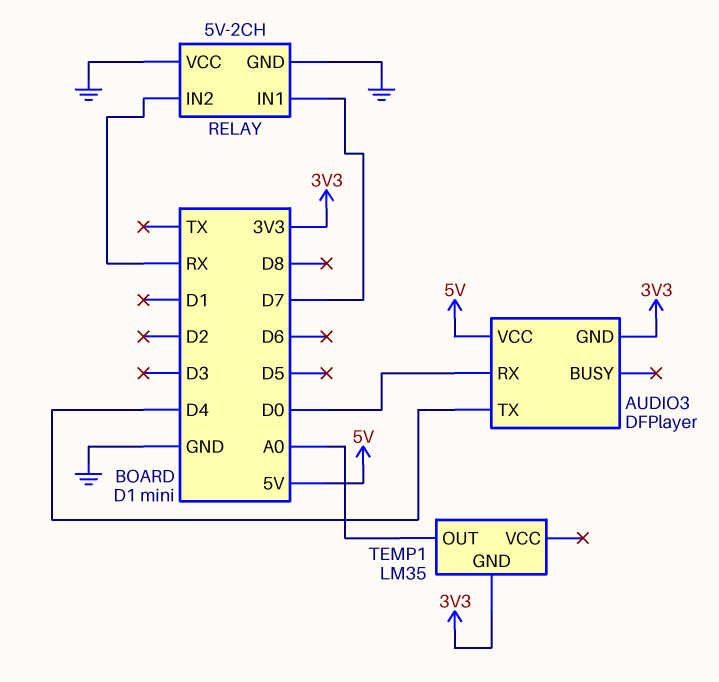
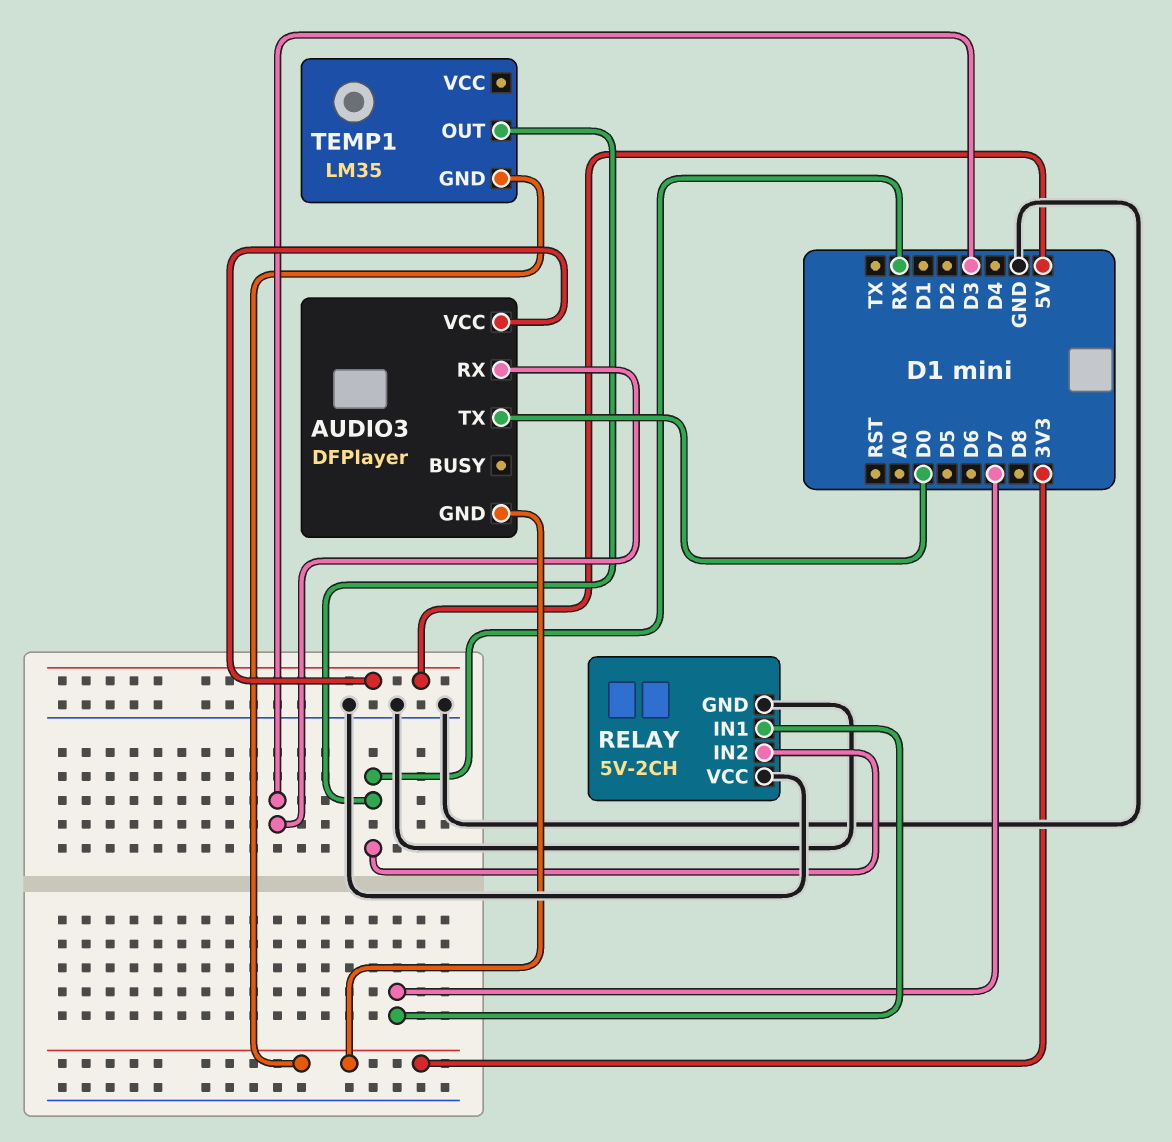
AUDIO3 pin RX: D0 -> D3
AUDIO3 pin TX: D4 -> D0
TEMP1 pin OUT: A0 -> RX

